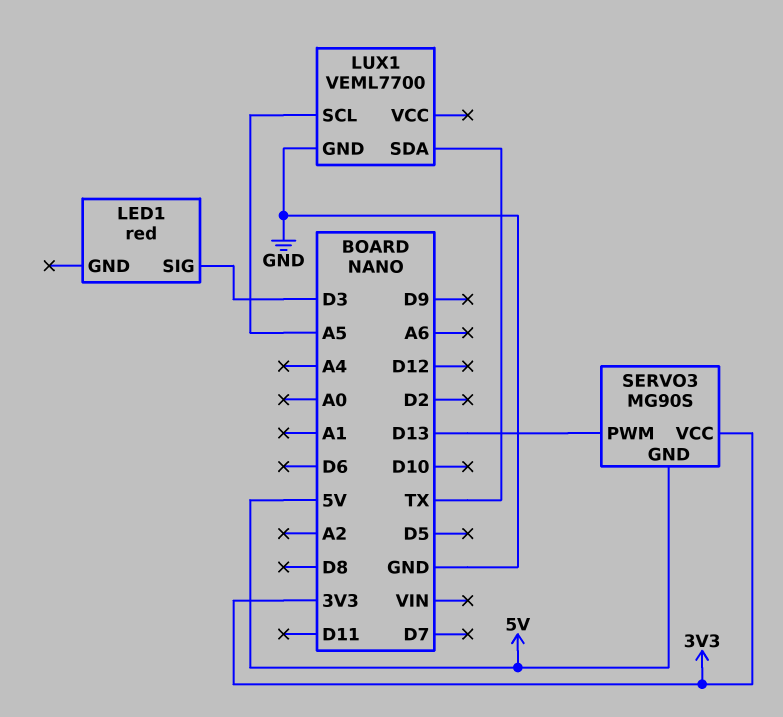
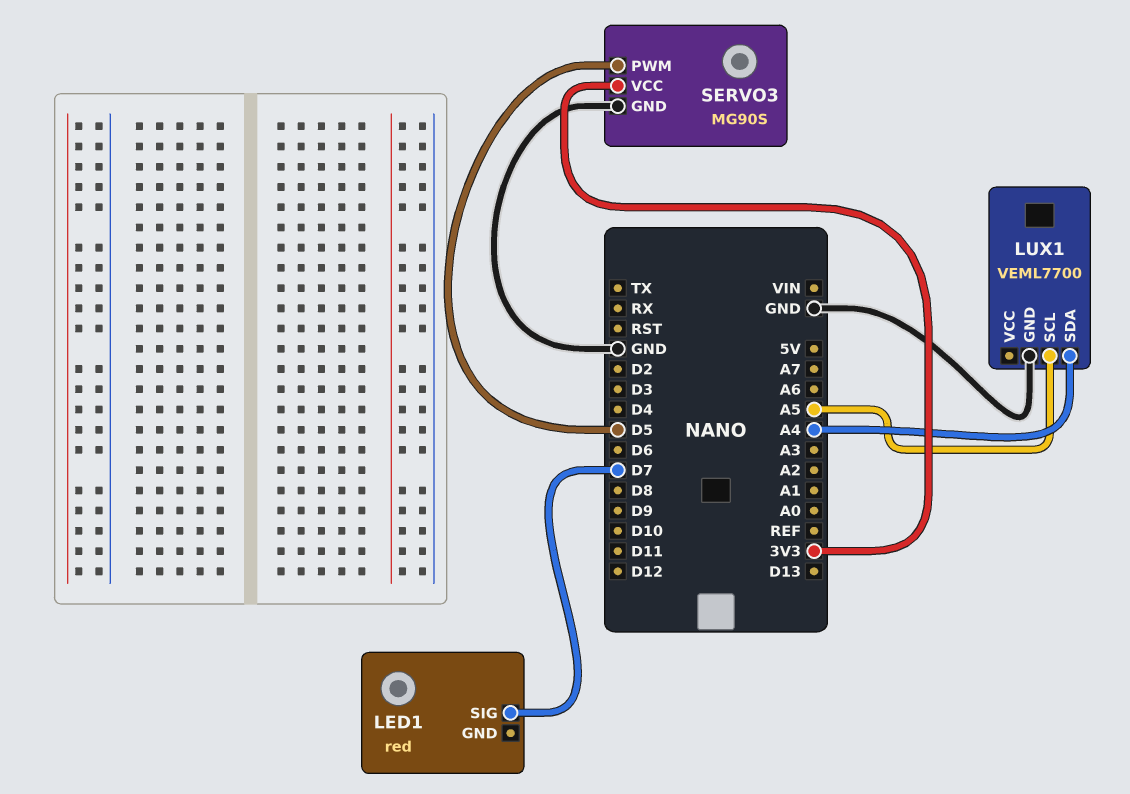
LED1 pin SIG: D3 -> D7
LUX1 pin SDA: TX -> A4
SERVO3 pin GND: 5V -> GND
SERVO3 pin PWM: D13 -> D5

